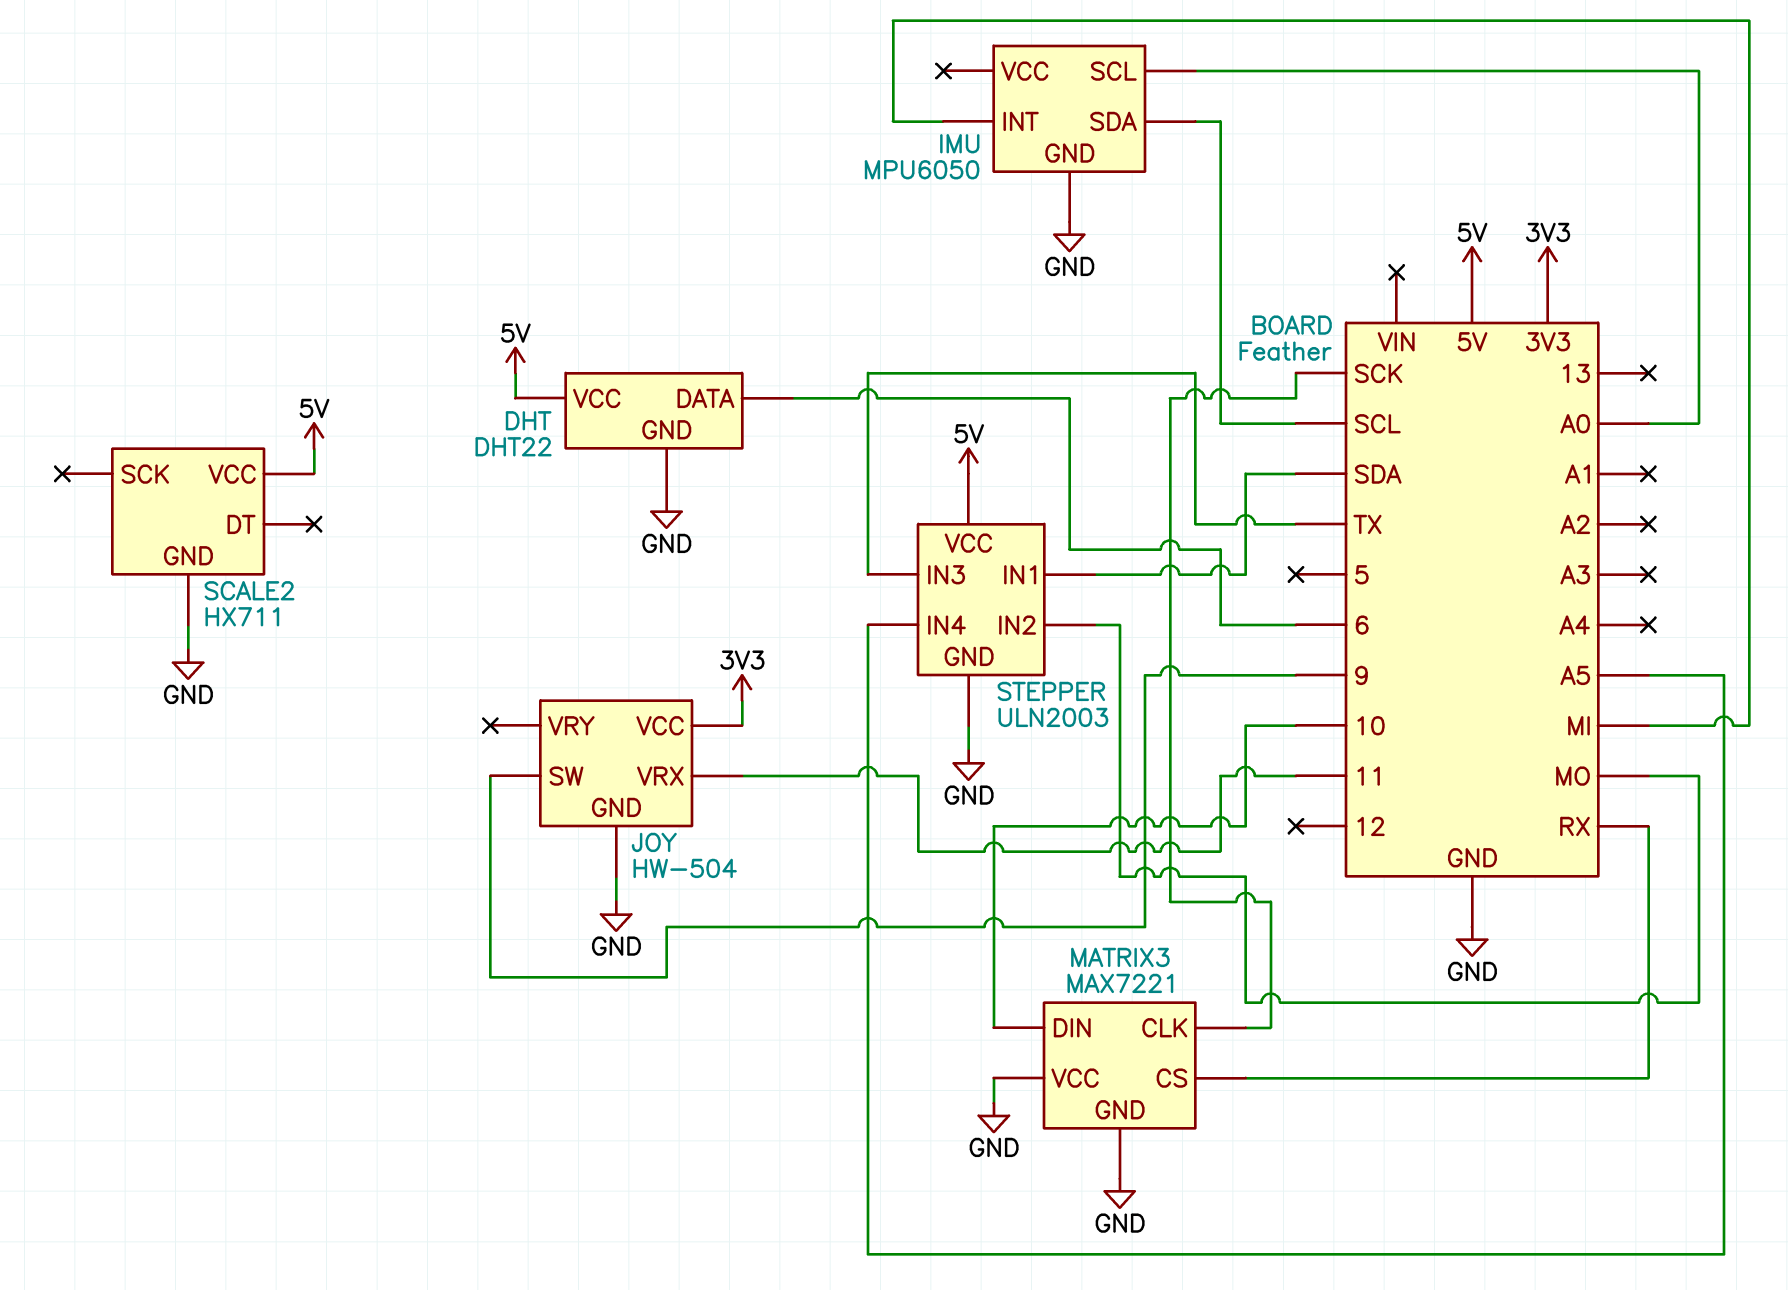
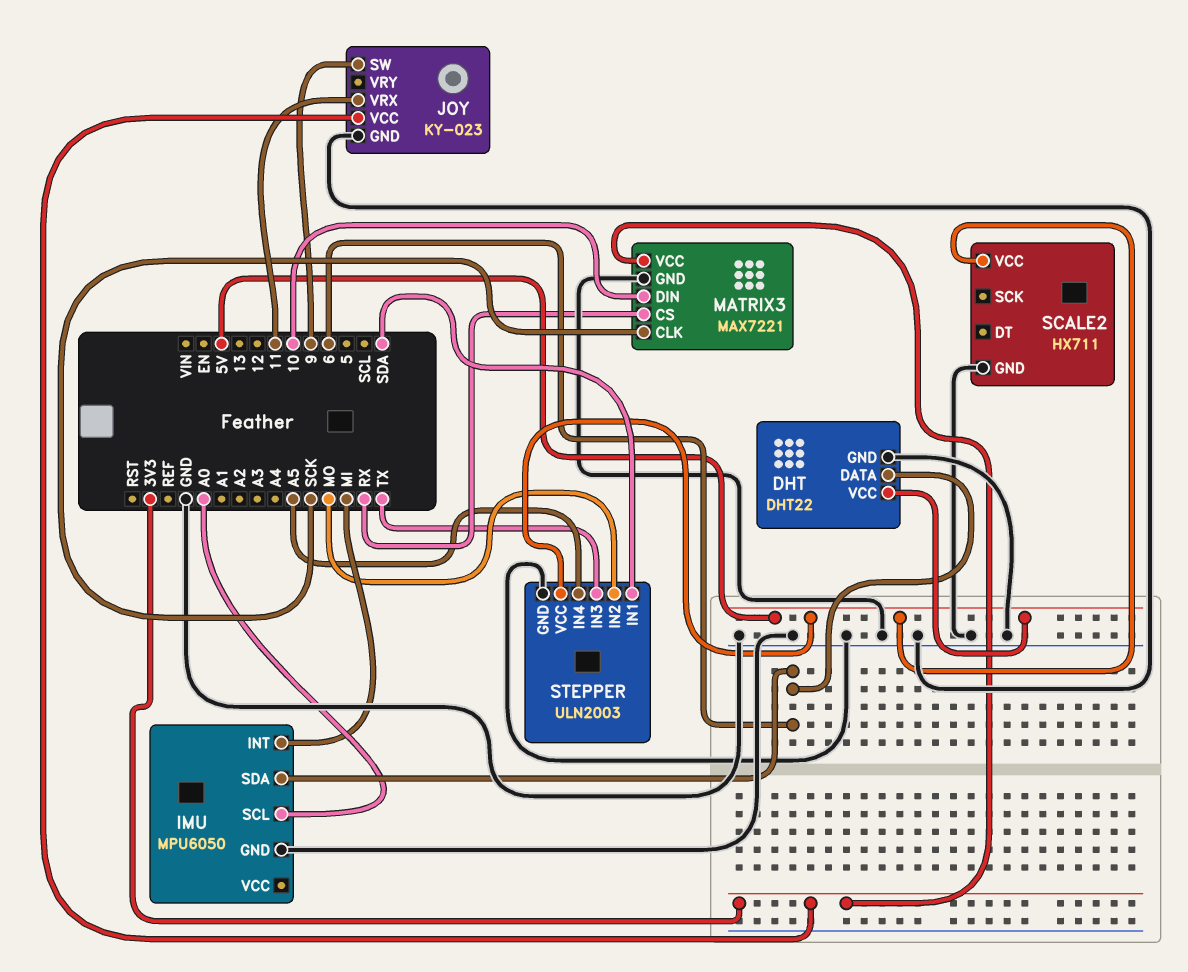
IMU pin SDA: SCL -> 6
JOY: HW-504 -> KY-023
MATRIX3 pin VCC: GND -> 3V3

